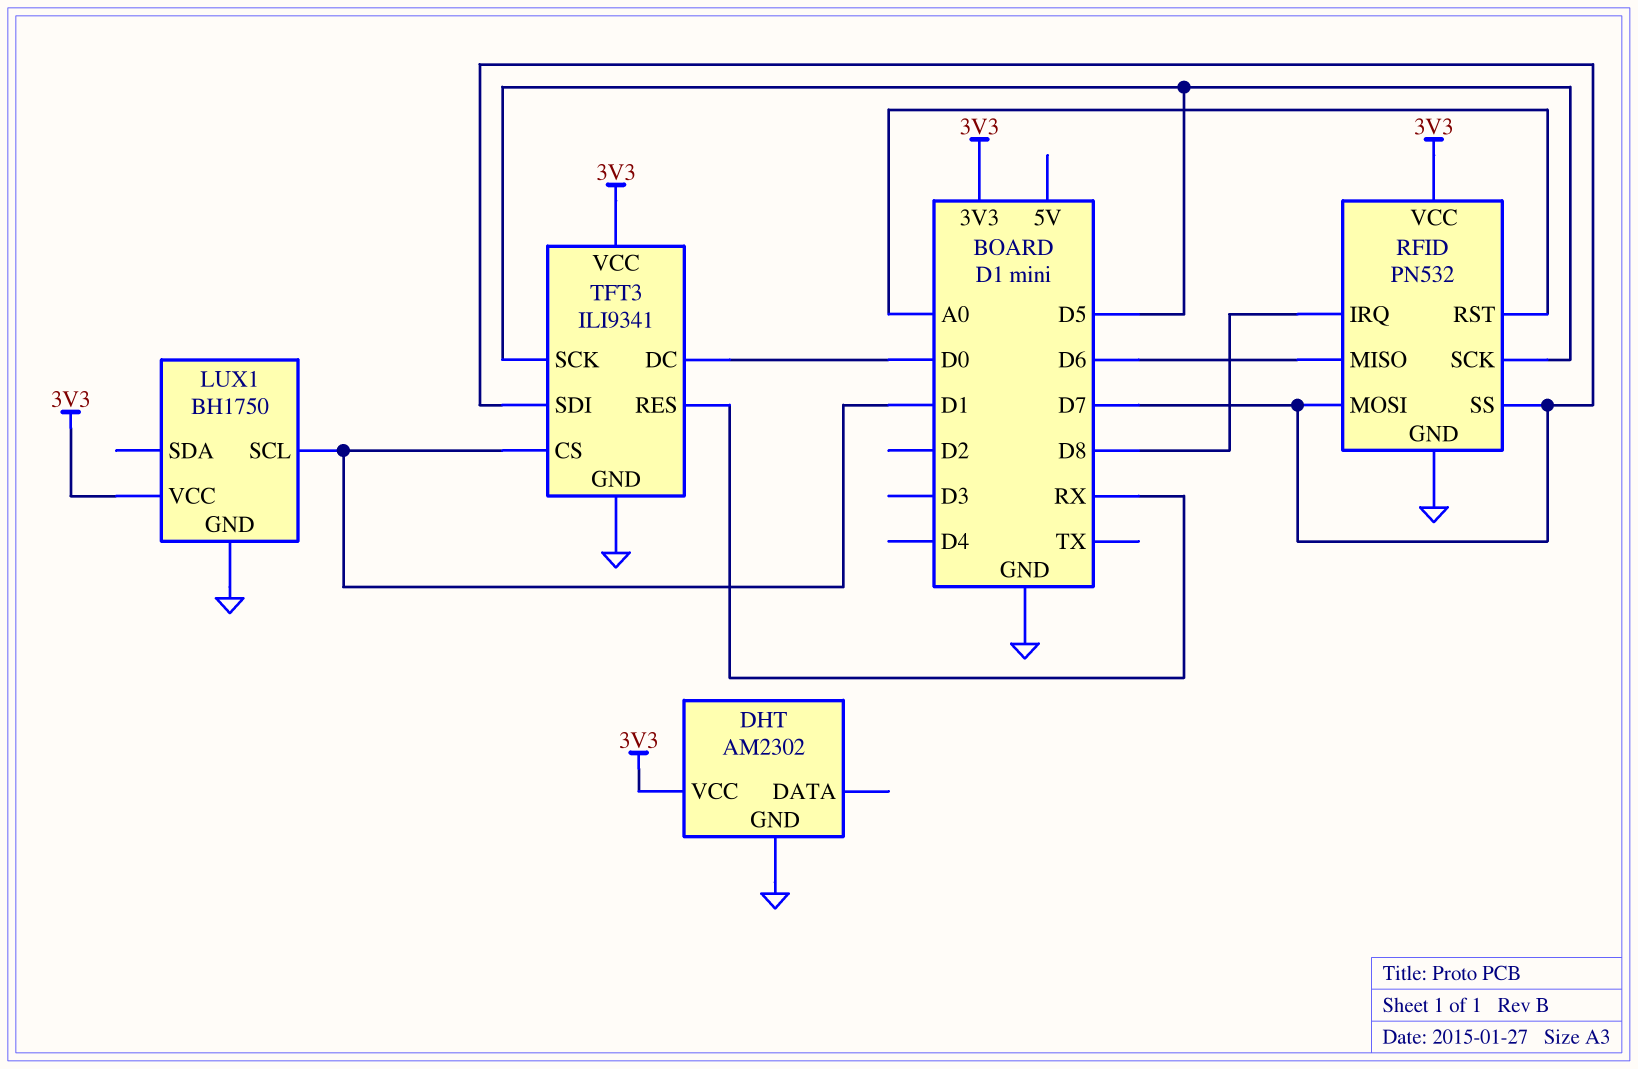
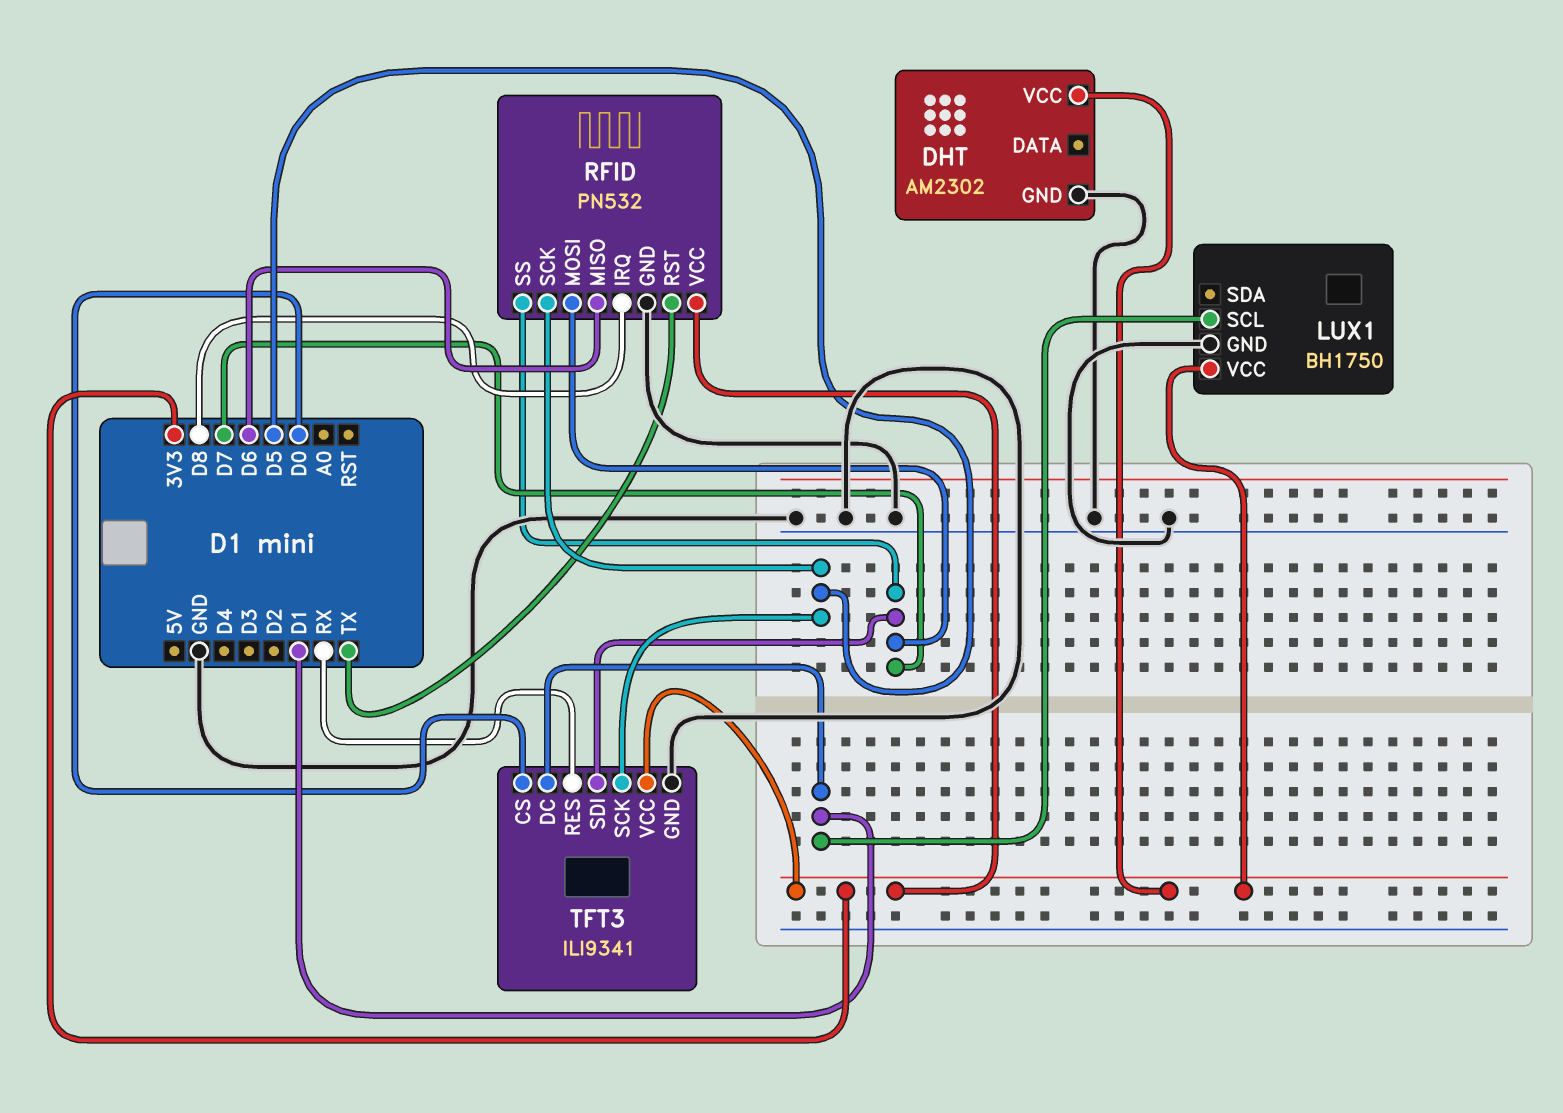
RFID pin RST: A0 -> TX
TFT3 pin CS: D1 -> D0
TFT3 pin DC: D0 -> D1

